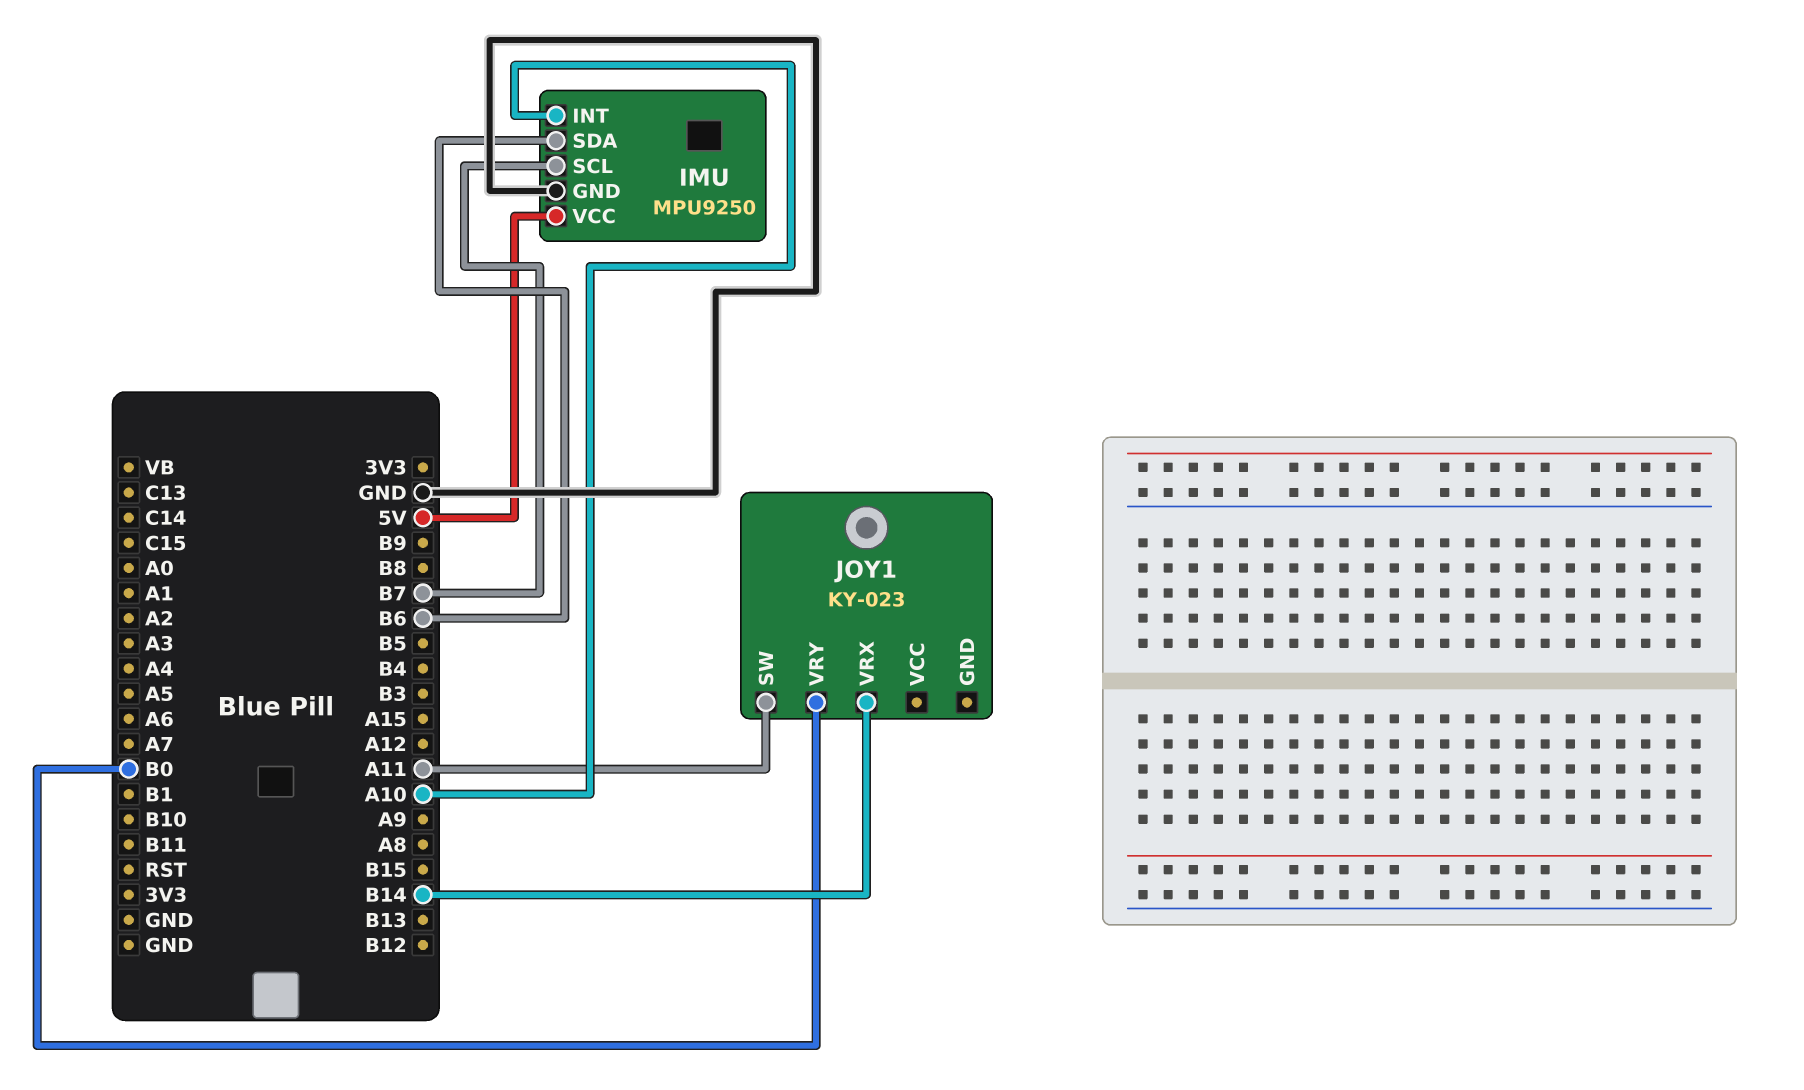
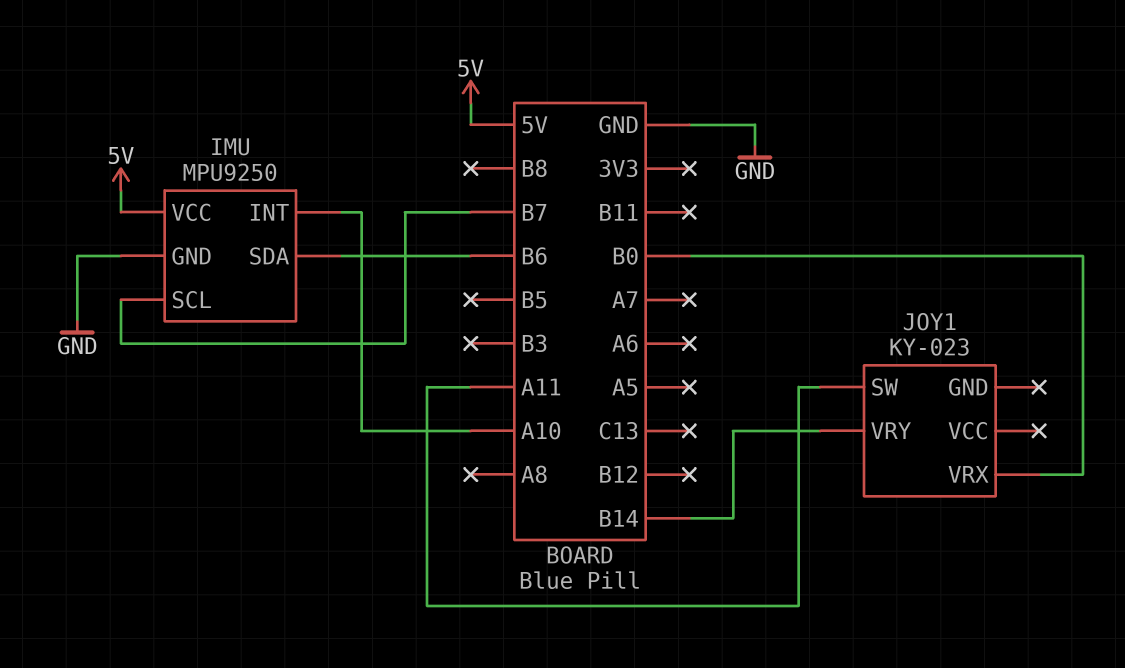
JOY1 pin VRX: B14 -> B0
JOY1 pin VRY: B0 -> B14

